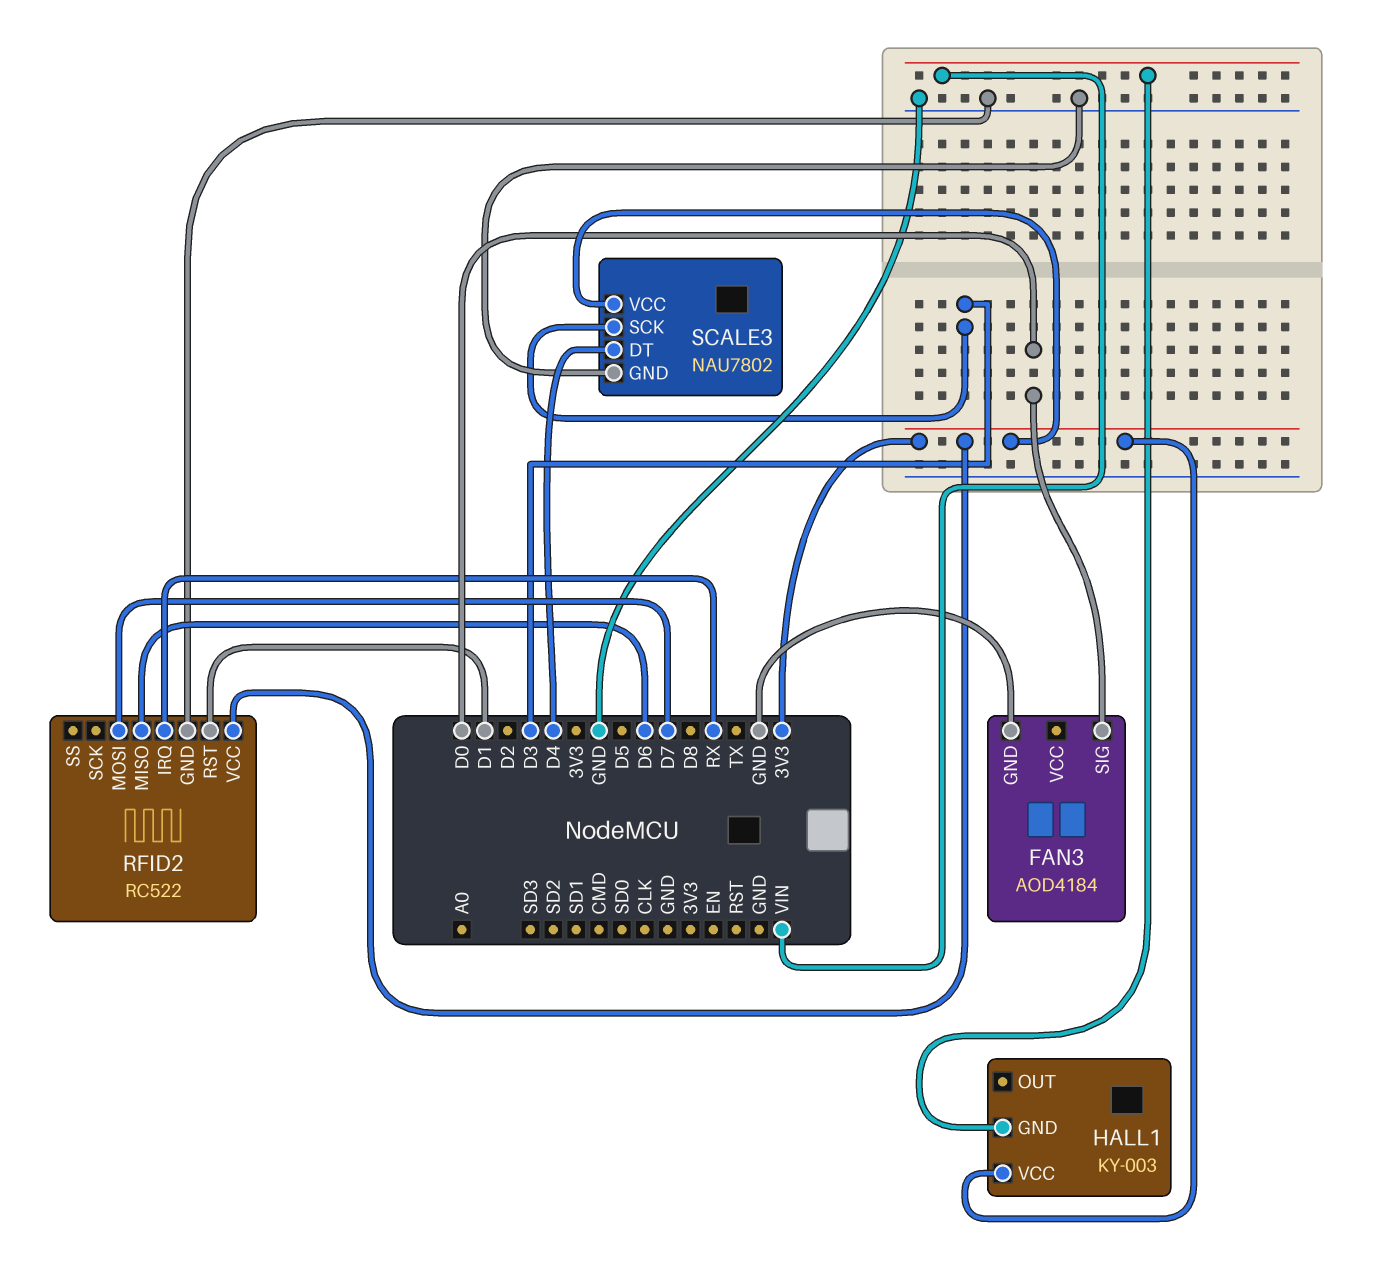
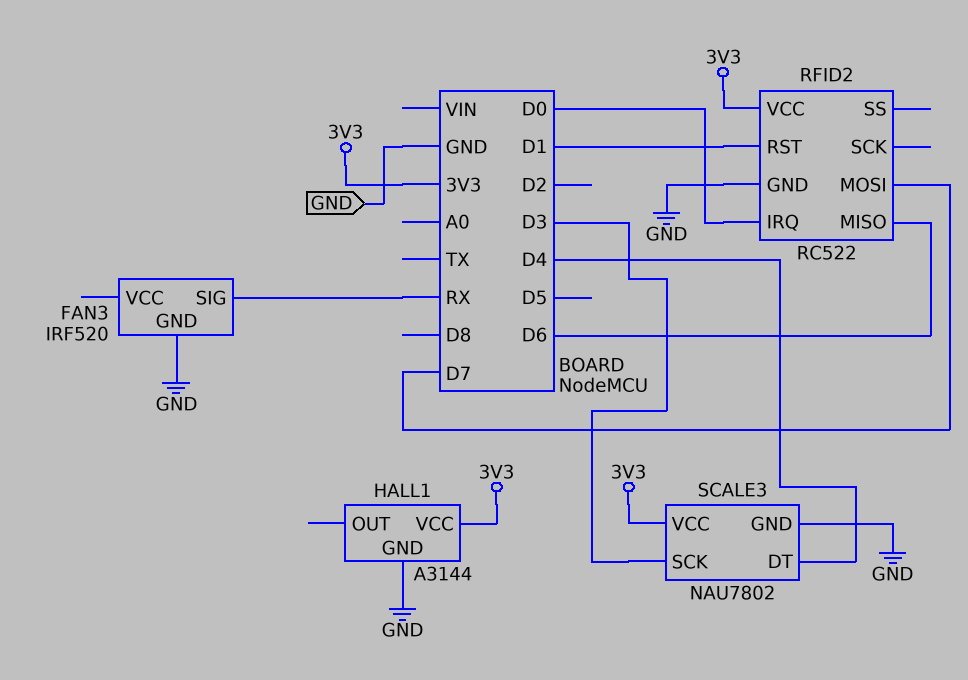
FAN3: AOD4184 -> IRF520
FAN3 pin SIG: D0 -> RX
HALL1: KY-003 -> A3144
HALL1 pin GND: VIN -> GND
RFID2 pin IRQ: RX -> D0

